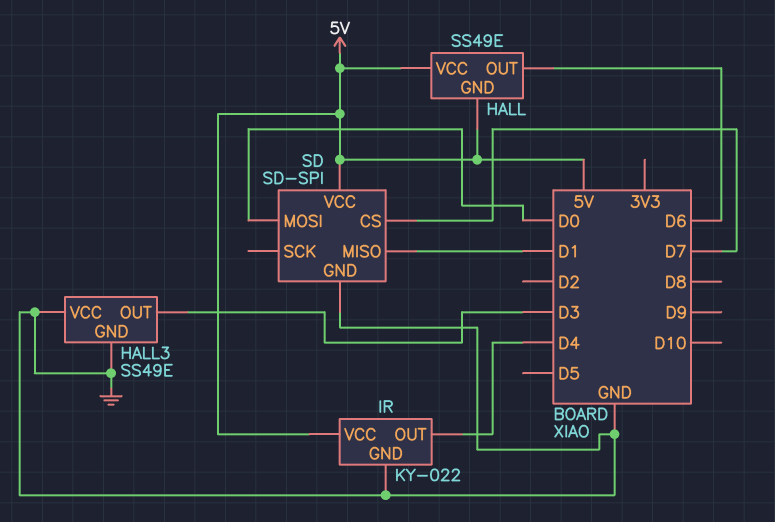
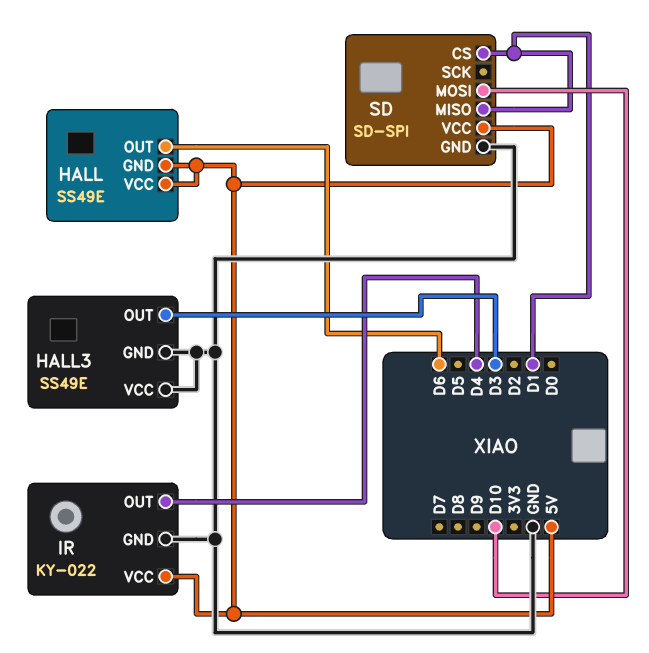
SD pin CS: D7 -> D1
SD pin MOSI: D0 -> D10

